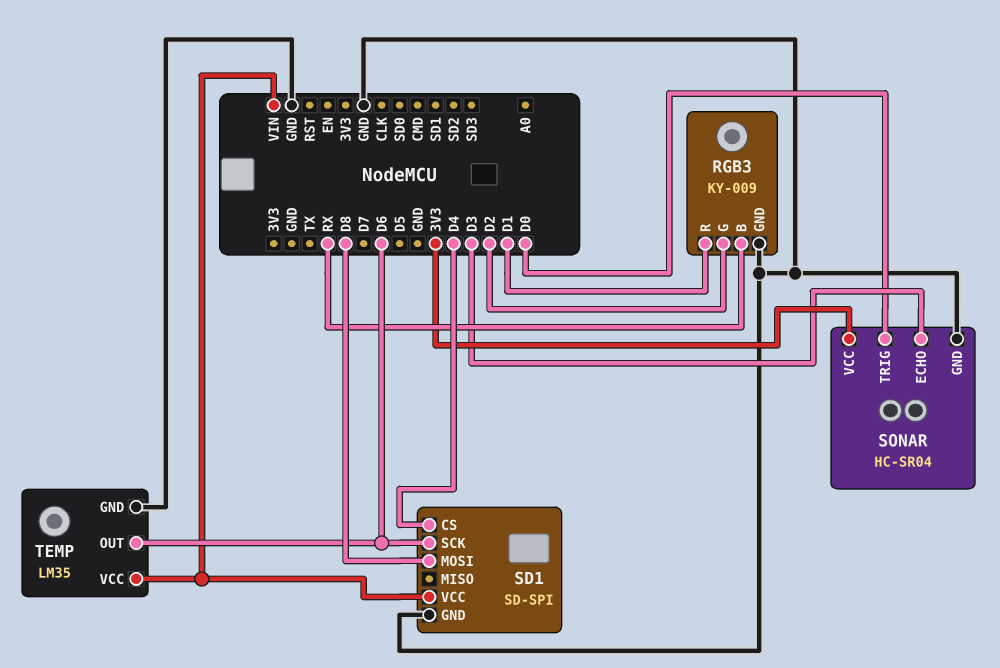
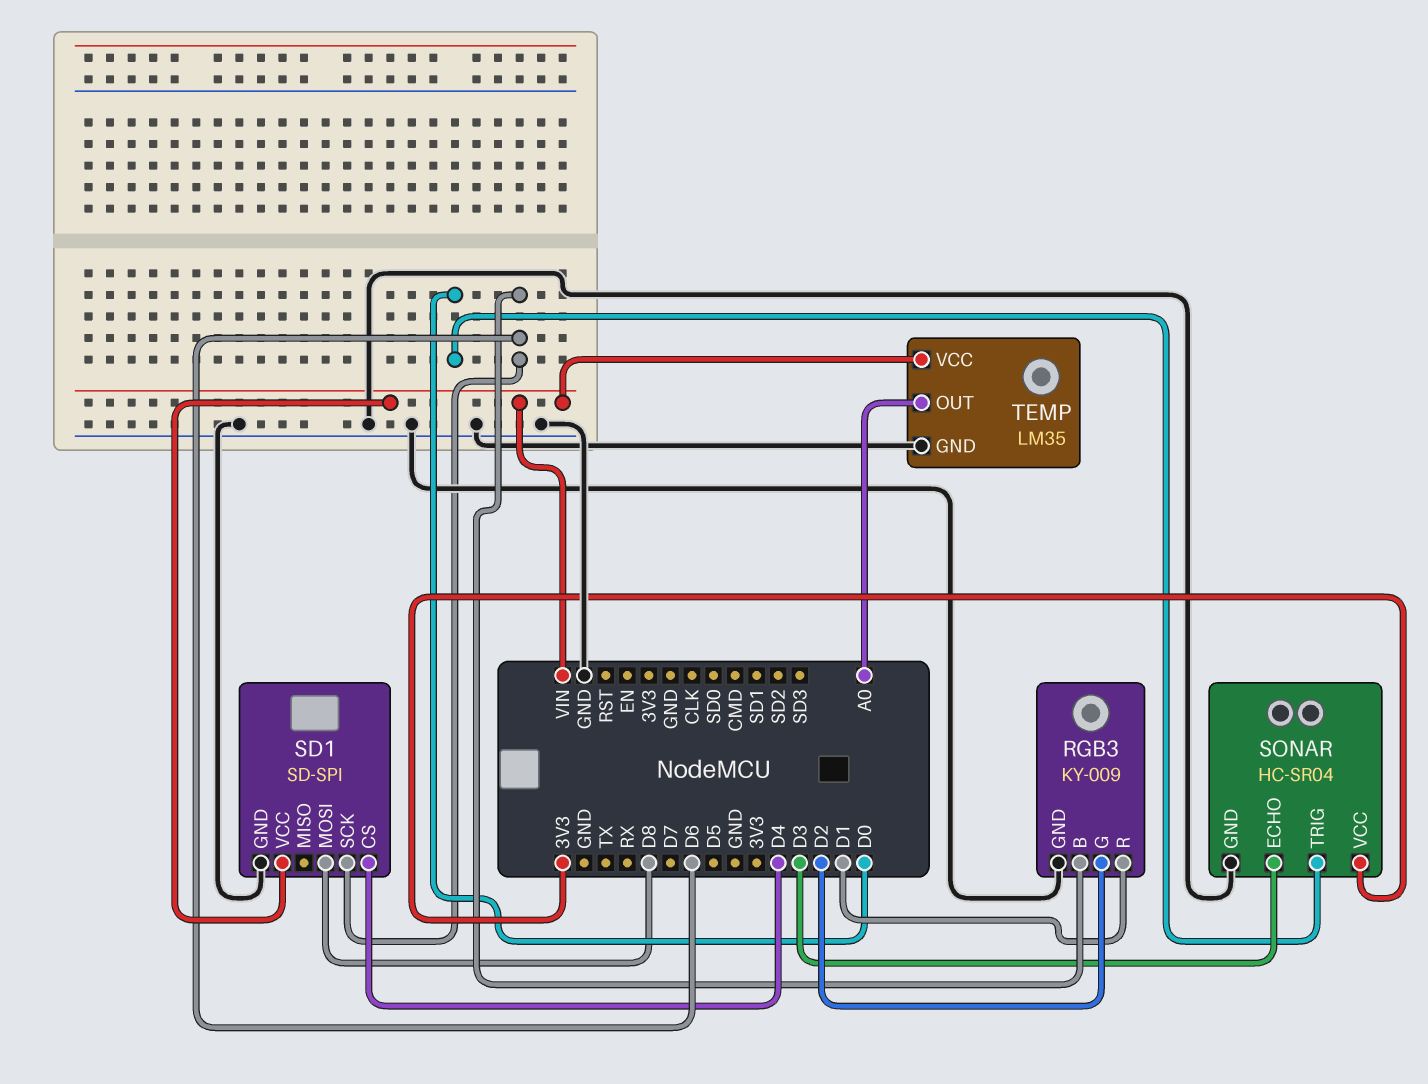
RGB3 pin B: RX -> D6
TEMP pin OUT: D6 -> A0

